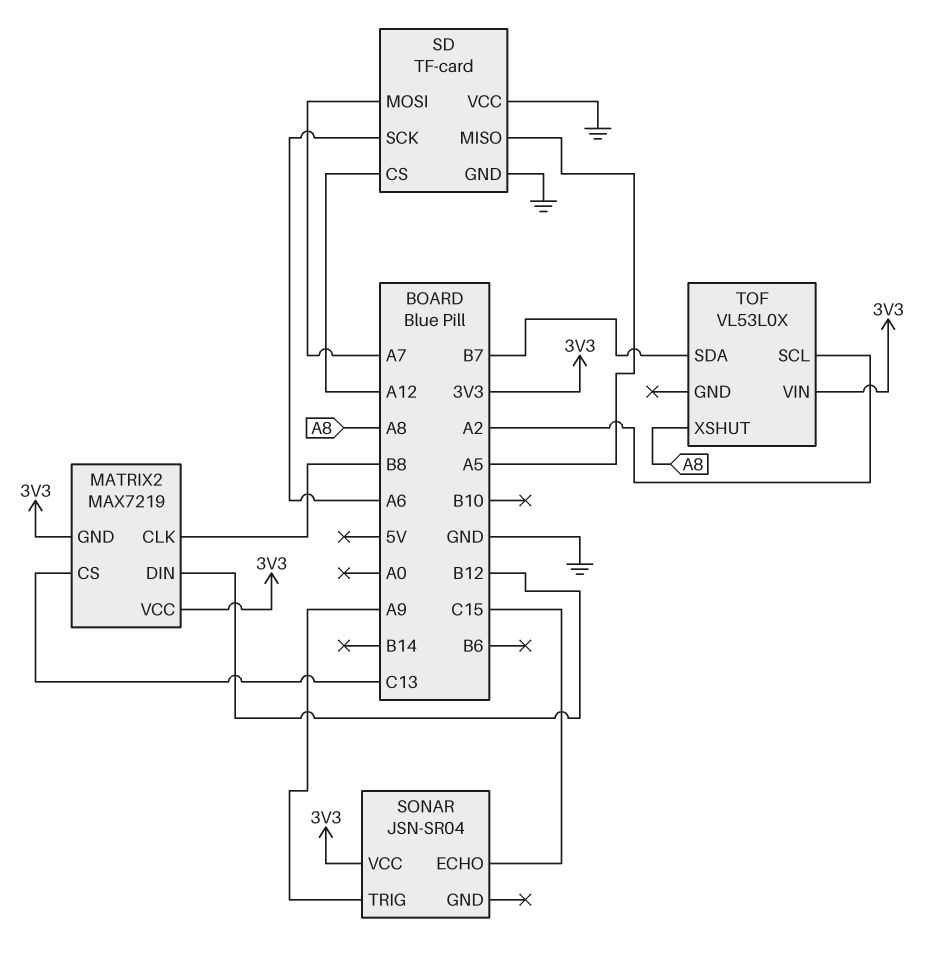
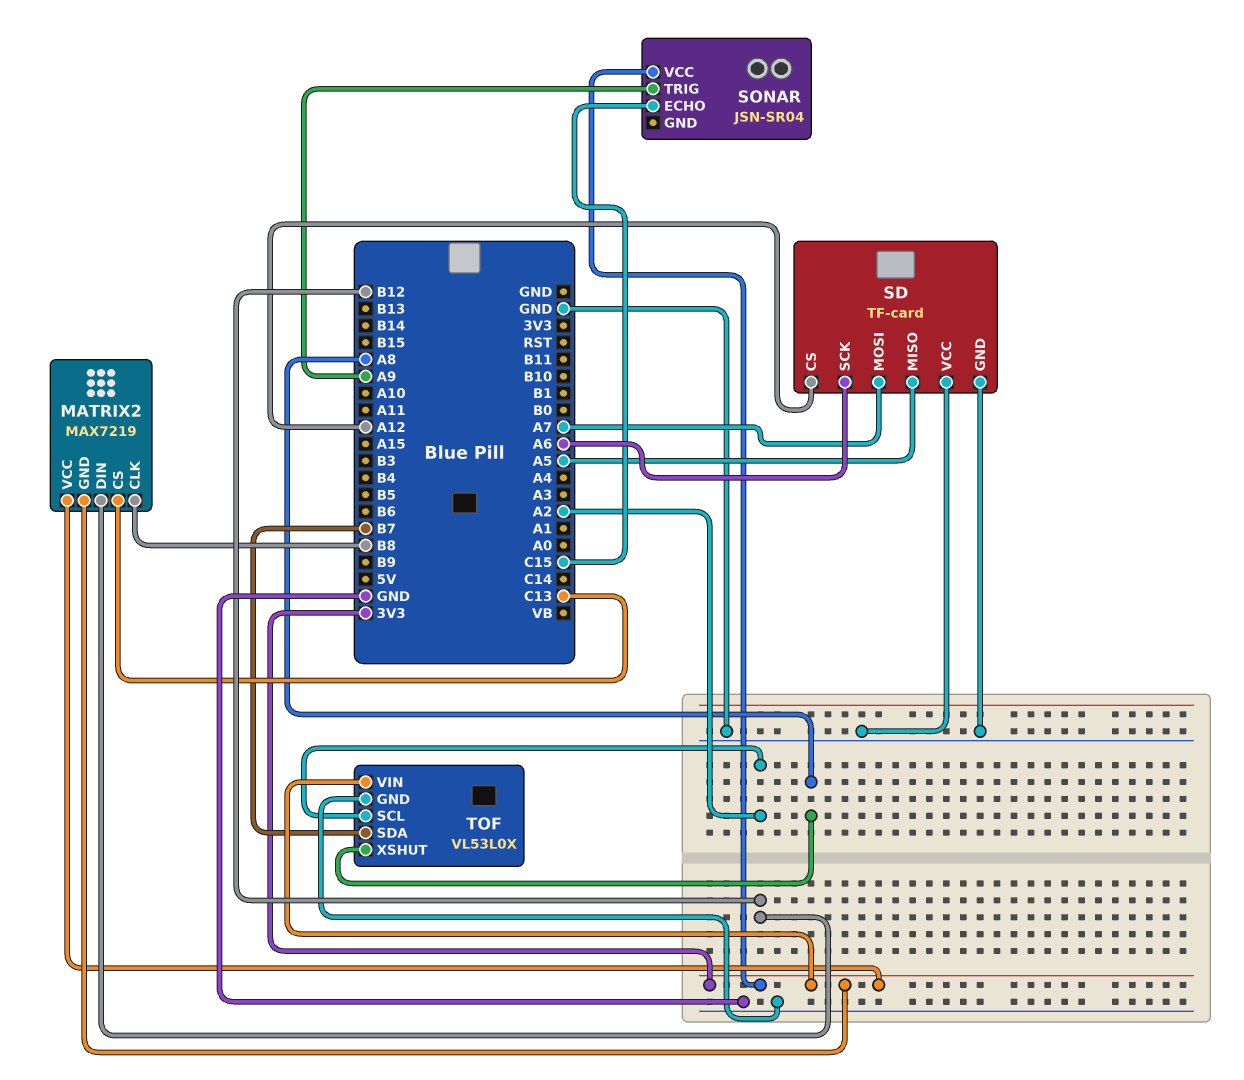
TOF pin GND: none -> GND

